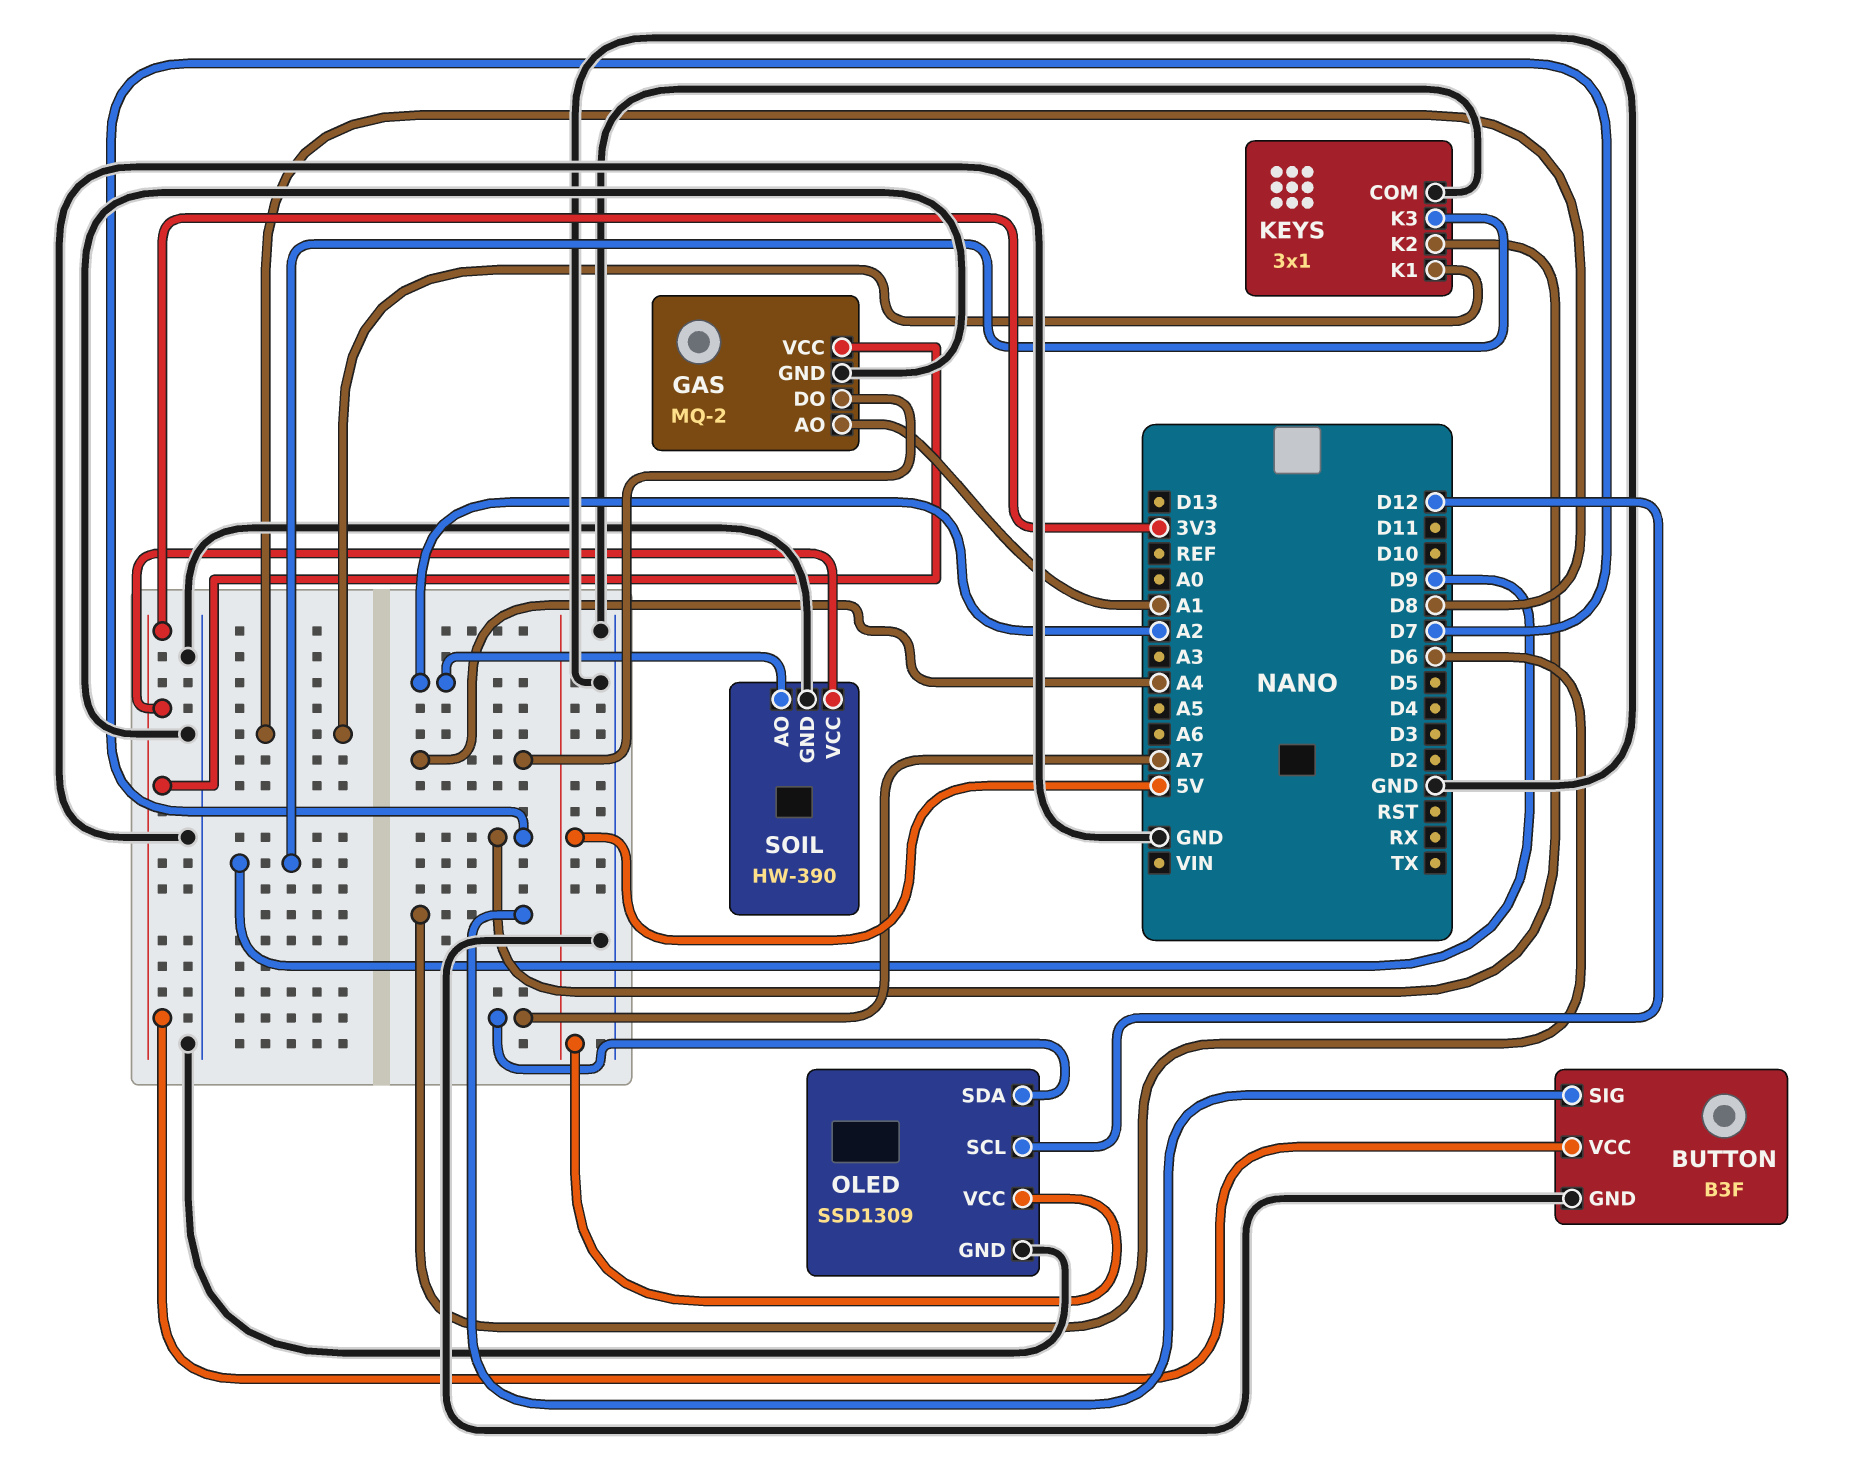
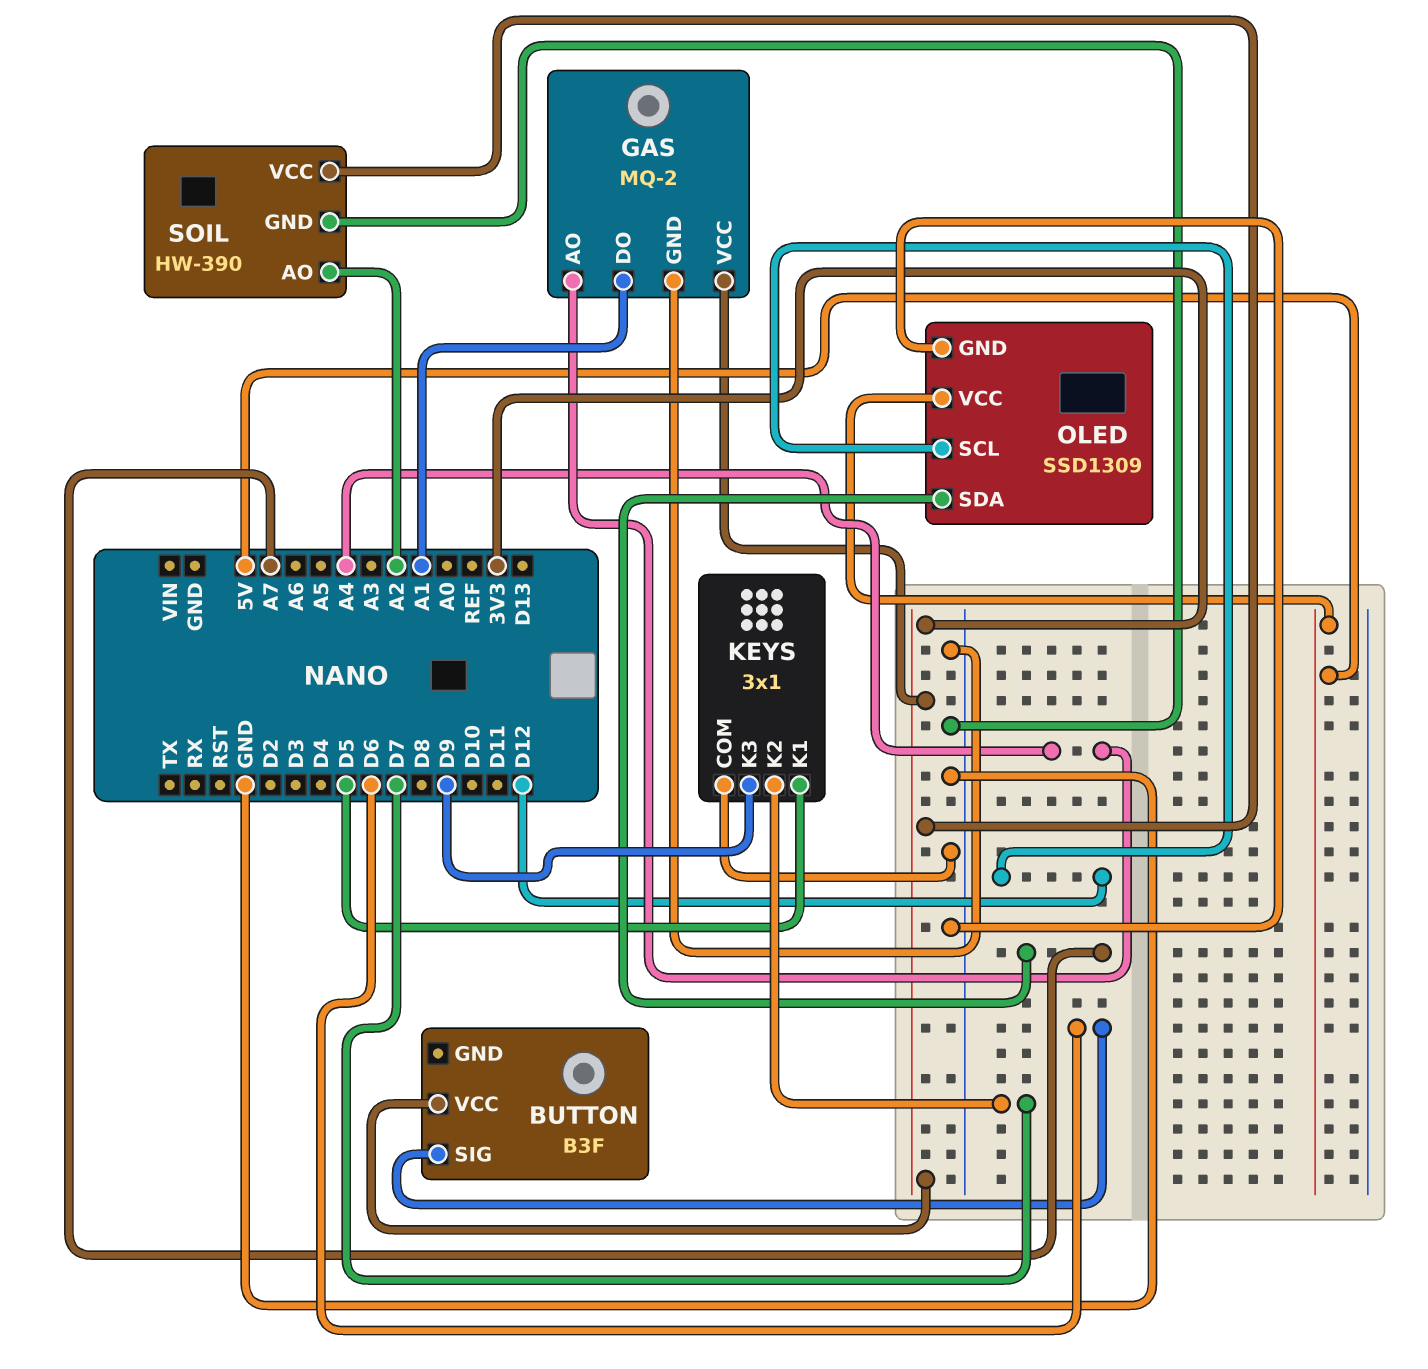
BUTTON pin GND: GND -> none
GAS pin AO: A1 -> A4
GAS pin DO: A4 -> A1
KEYS pin K1: D8 -> D5

